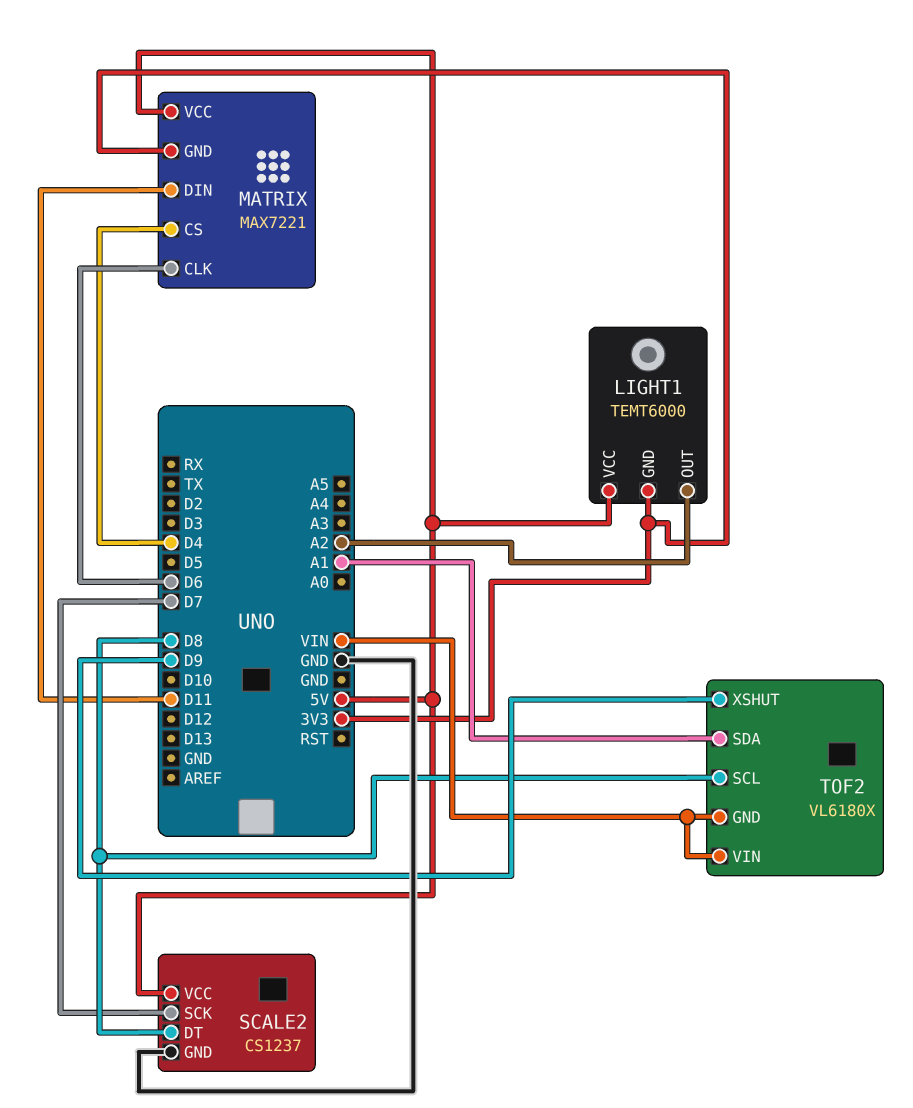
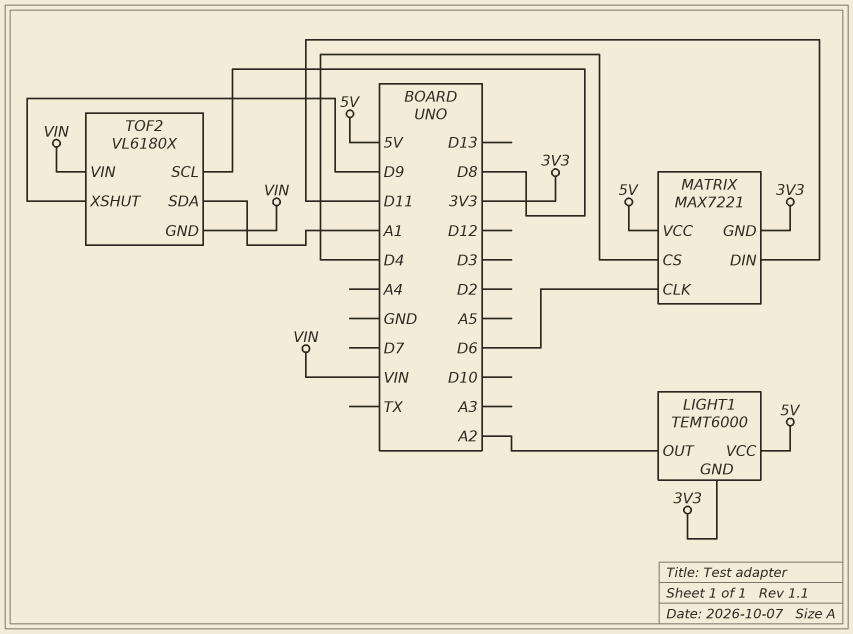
SCALE2: CS1237 -> none
SCALE2 pin DT: D8 -> none
SCALE2 pin GND: GND -> none
SCALE2 pin SCK: D7 -> none
SCALE2 pin VCC: 5V -> none

